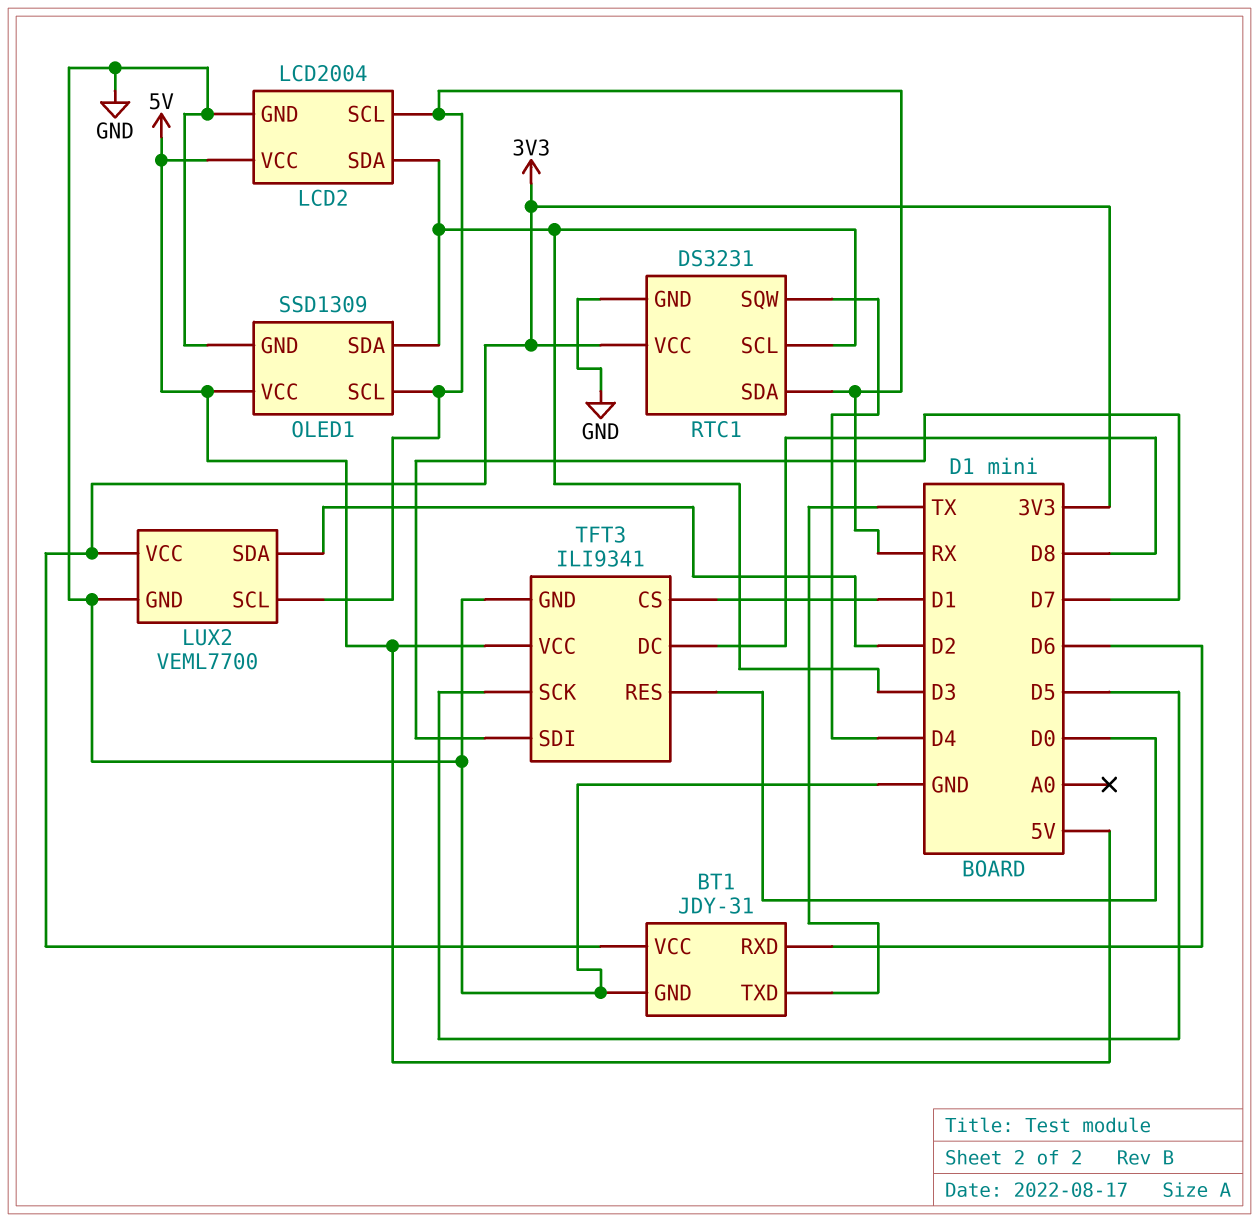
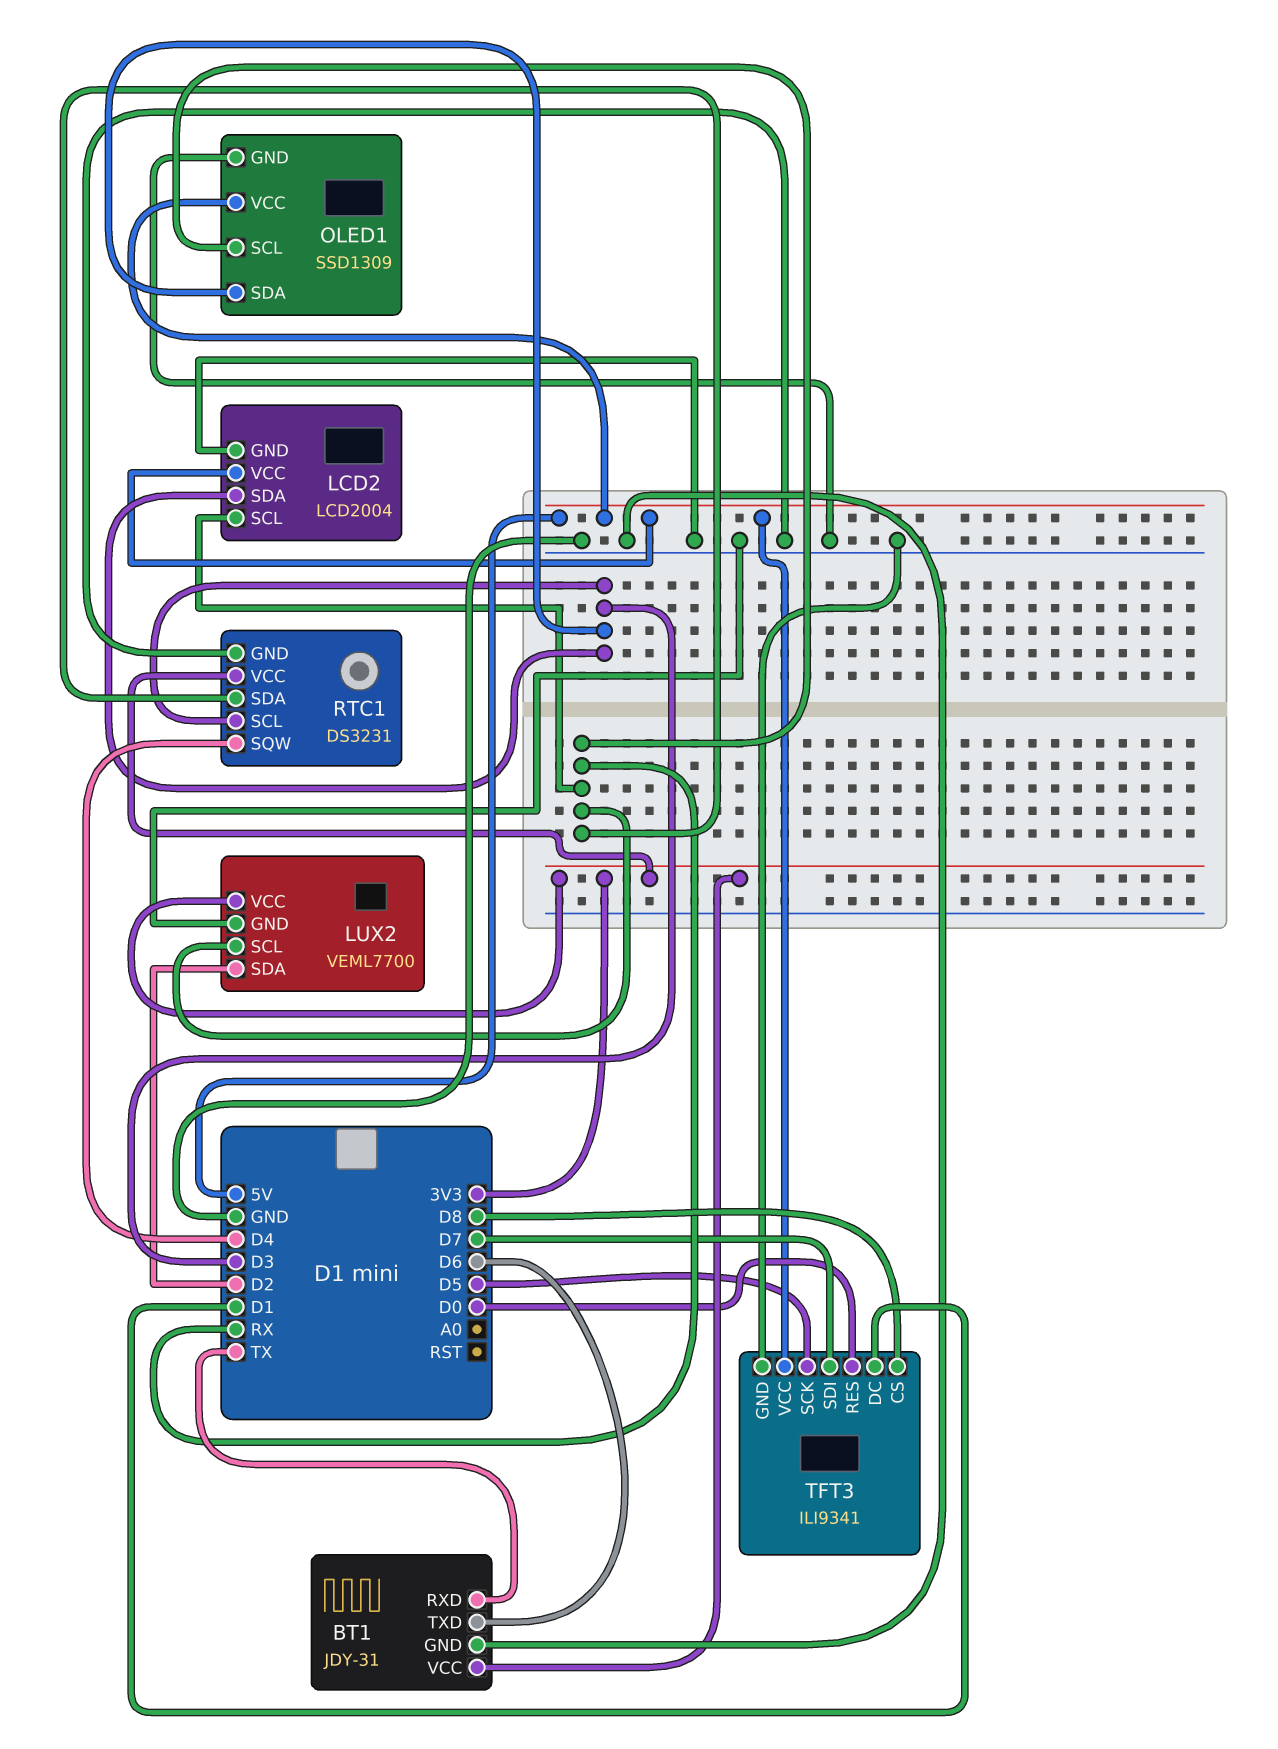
BT1 pin RXD: D6 -> TX
BT1 pin TXD: TX -> D6
TFT3 pin CS: D1 -> D8
TFT3 pin DC: D8 -> D1

